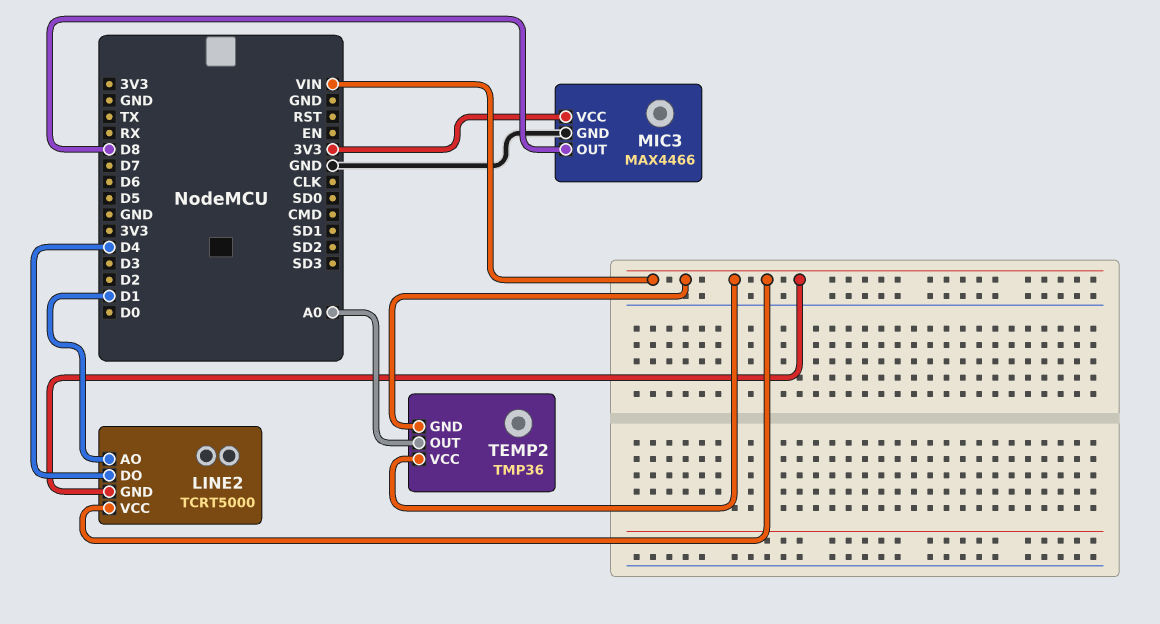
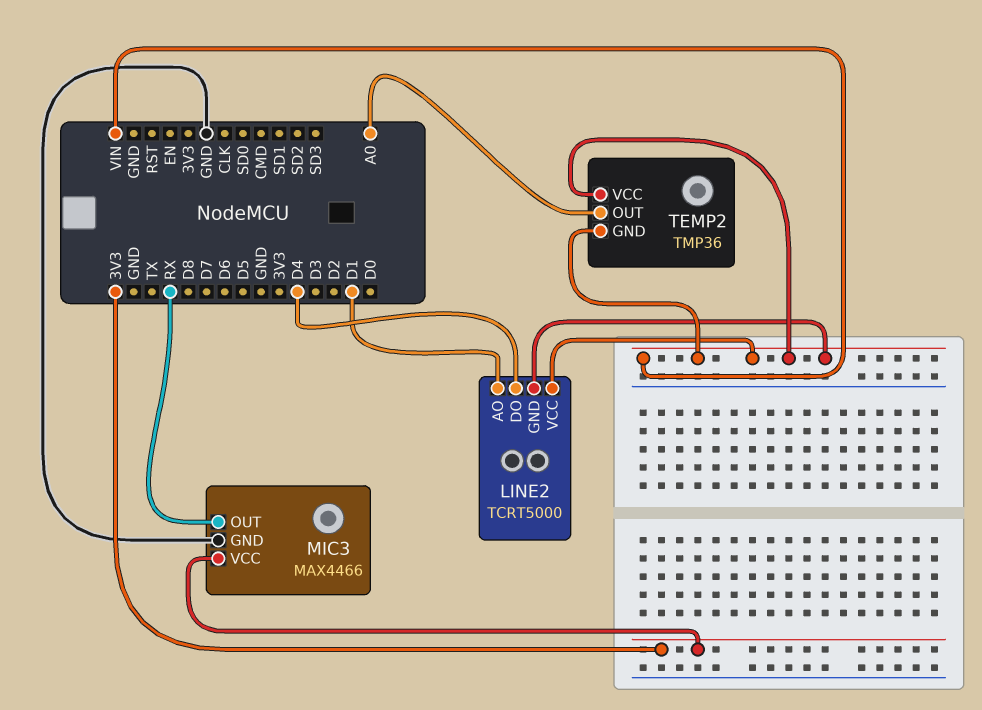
MIC3 pin OUT: D8 -> RX

